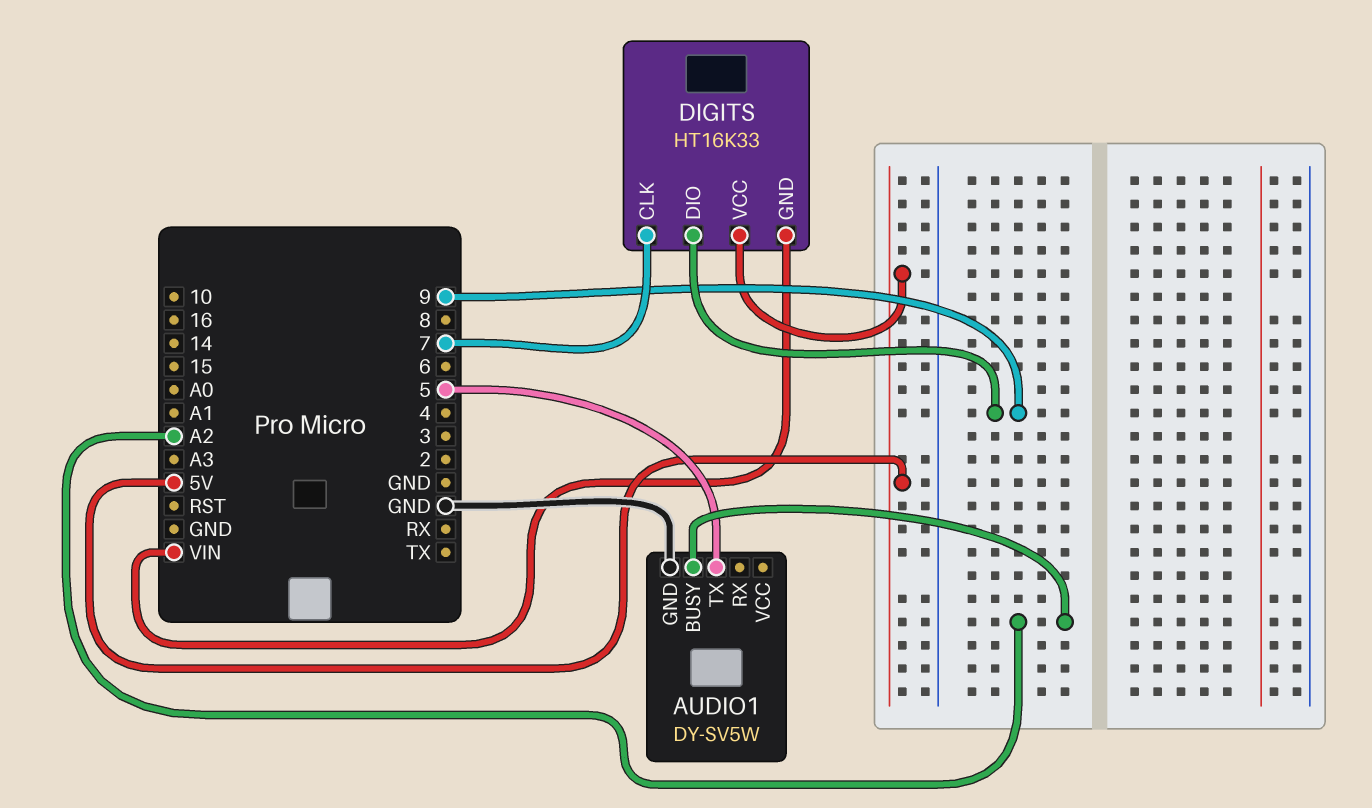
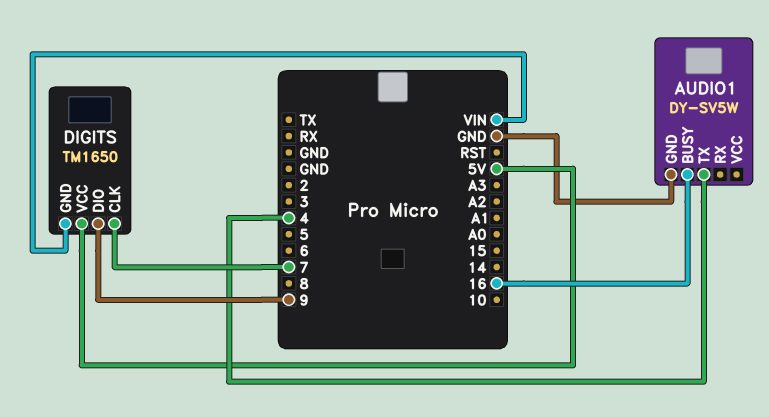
AUDIO1 pin BUSY: A2 -> 16
AUDIO1 pin TX: 5 -> 4
DIGITS: HT16K33 -> TM1650

